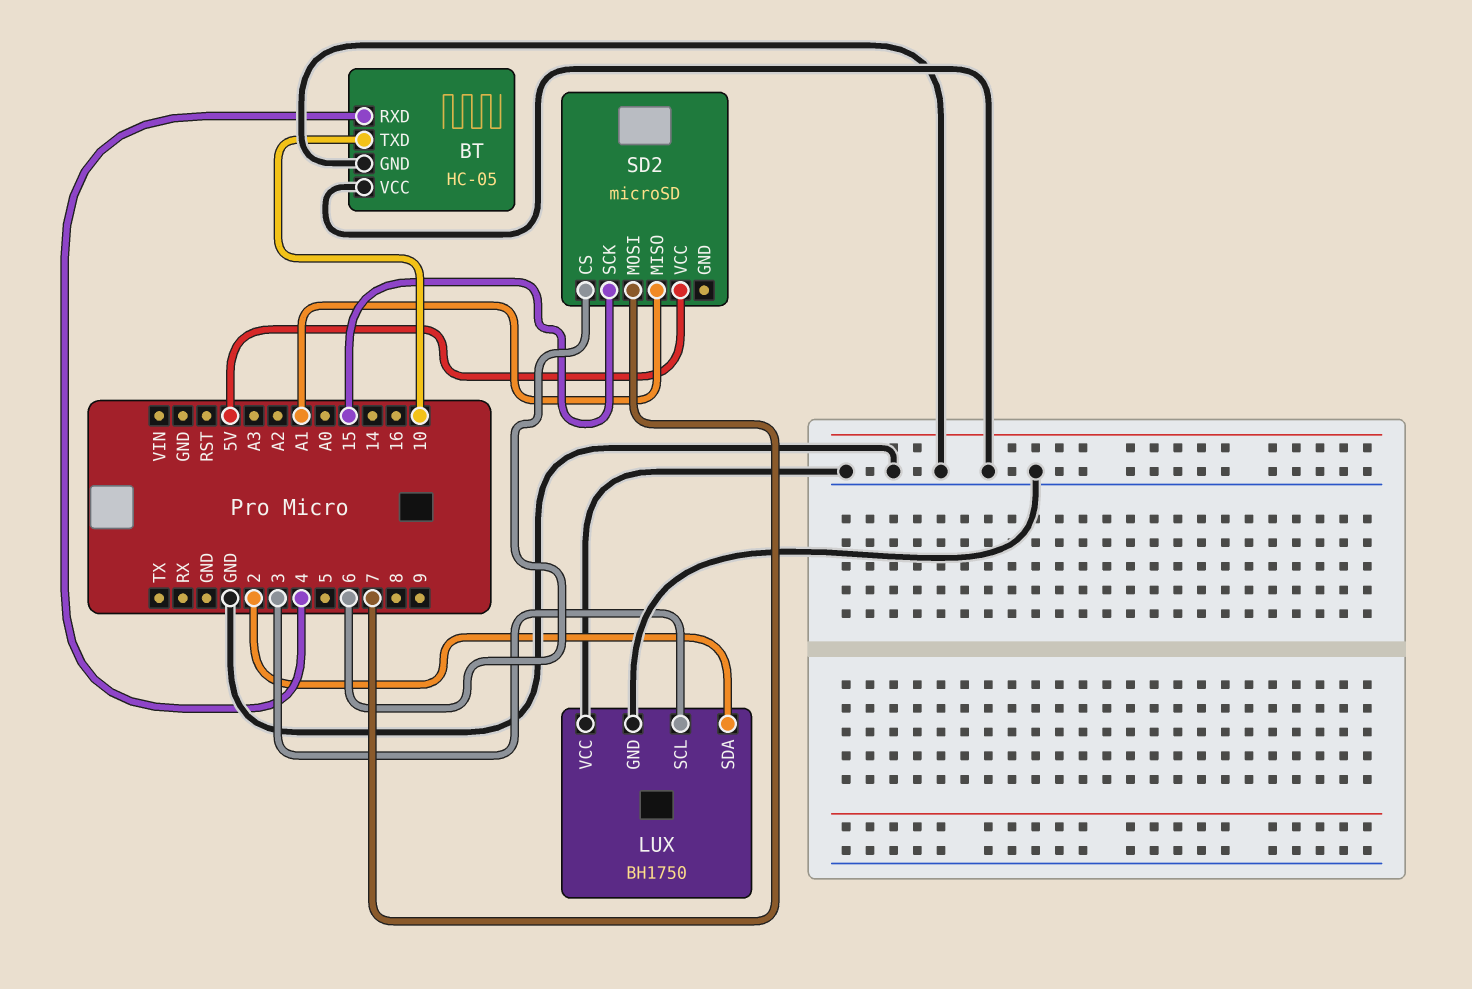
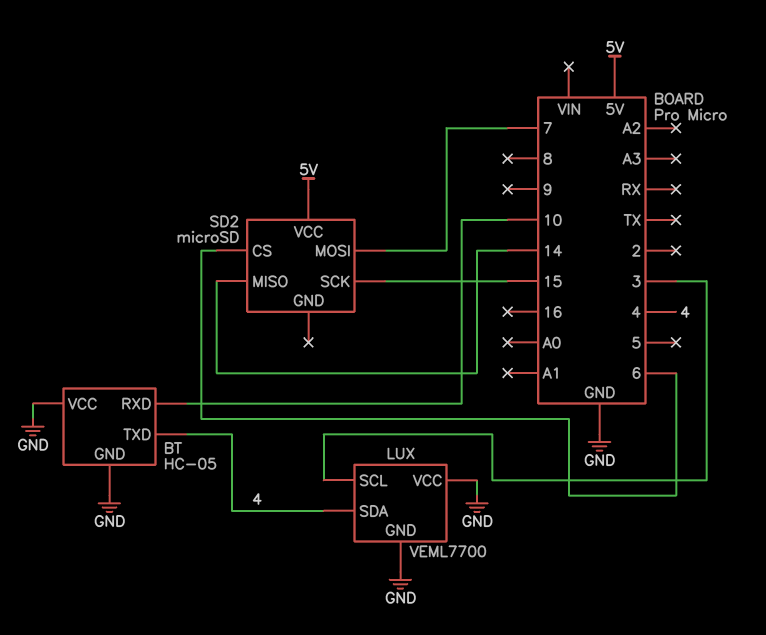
BT pin RXD: 4 -> 10
BT pin TXD: 10 -> 4
LUX: BH1750 -> VEML7700
LUX pin SDA: 2 -> 4
SD2 pin MISO: A1 -> 14

